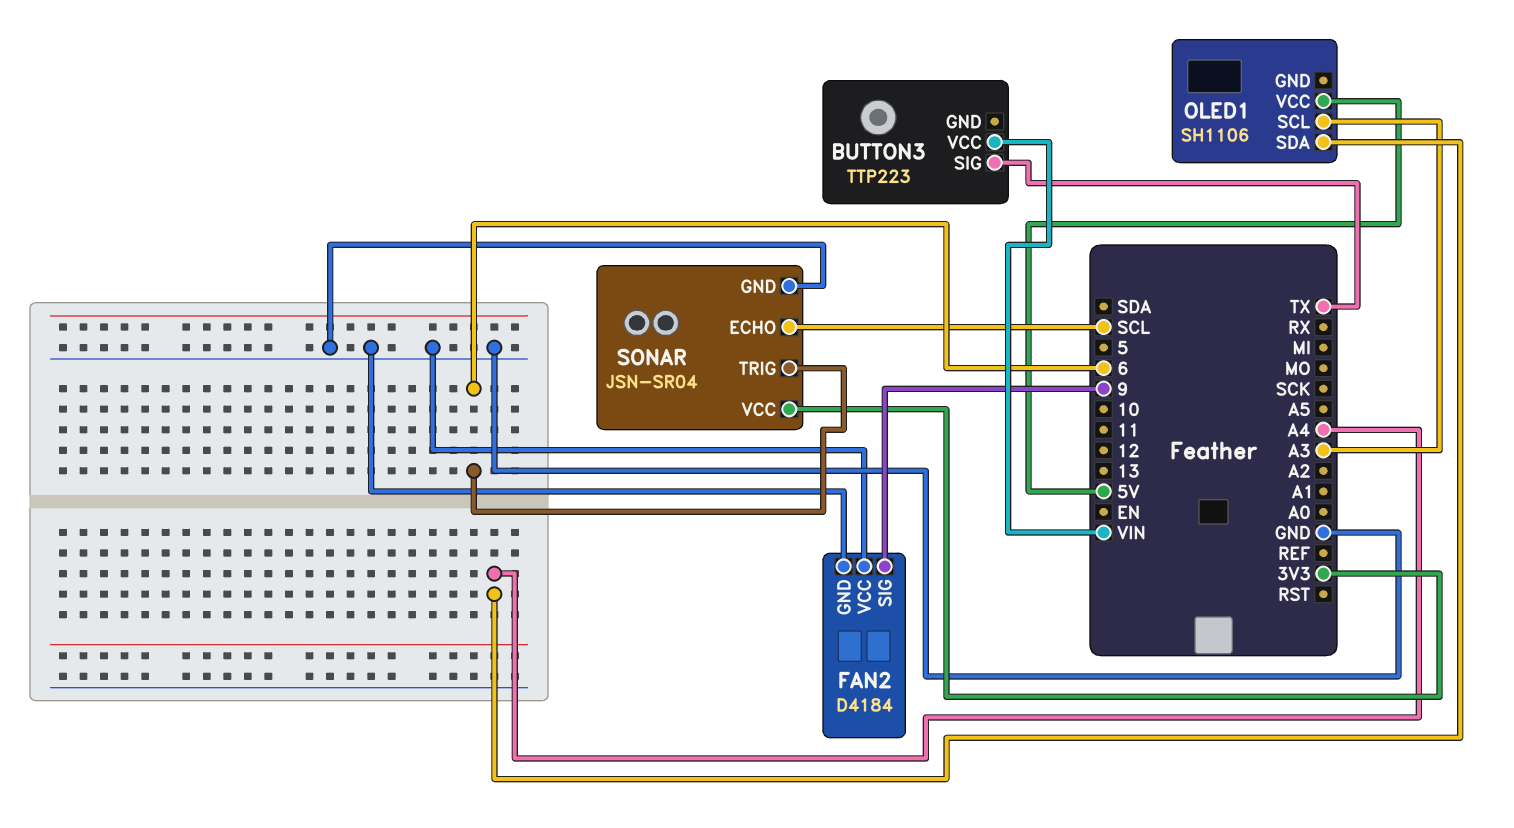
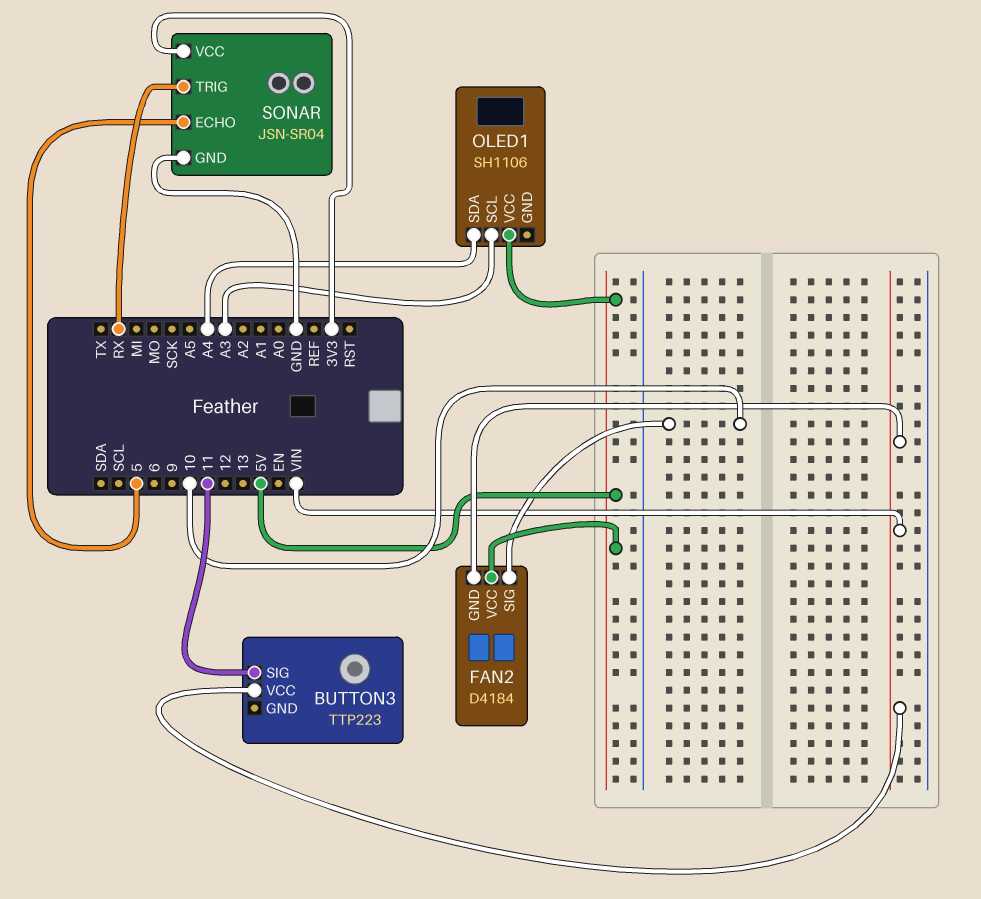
BUTTON3 pin SIG: TX -> 11
FAN2 pin GND: GND -> VIN
FAN2 pin SIG: 9 -> 10
FAN2 pin VCC: GND -> 5V
SONAR pin ECHO: SCL -> 5
SONAR pin TRIG: 6 -> RX

